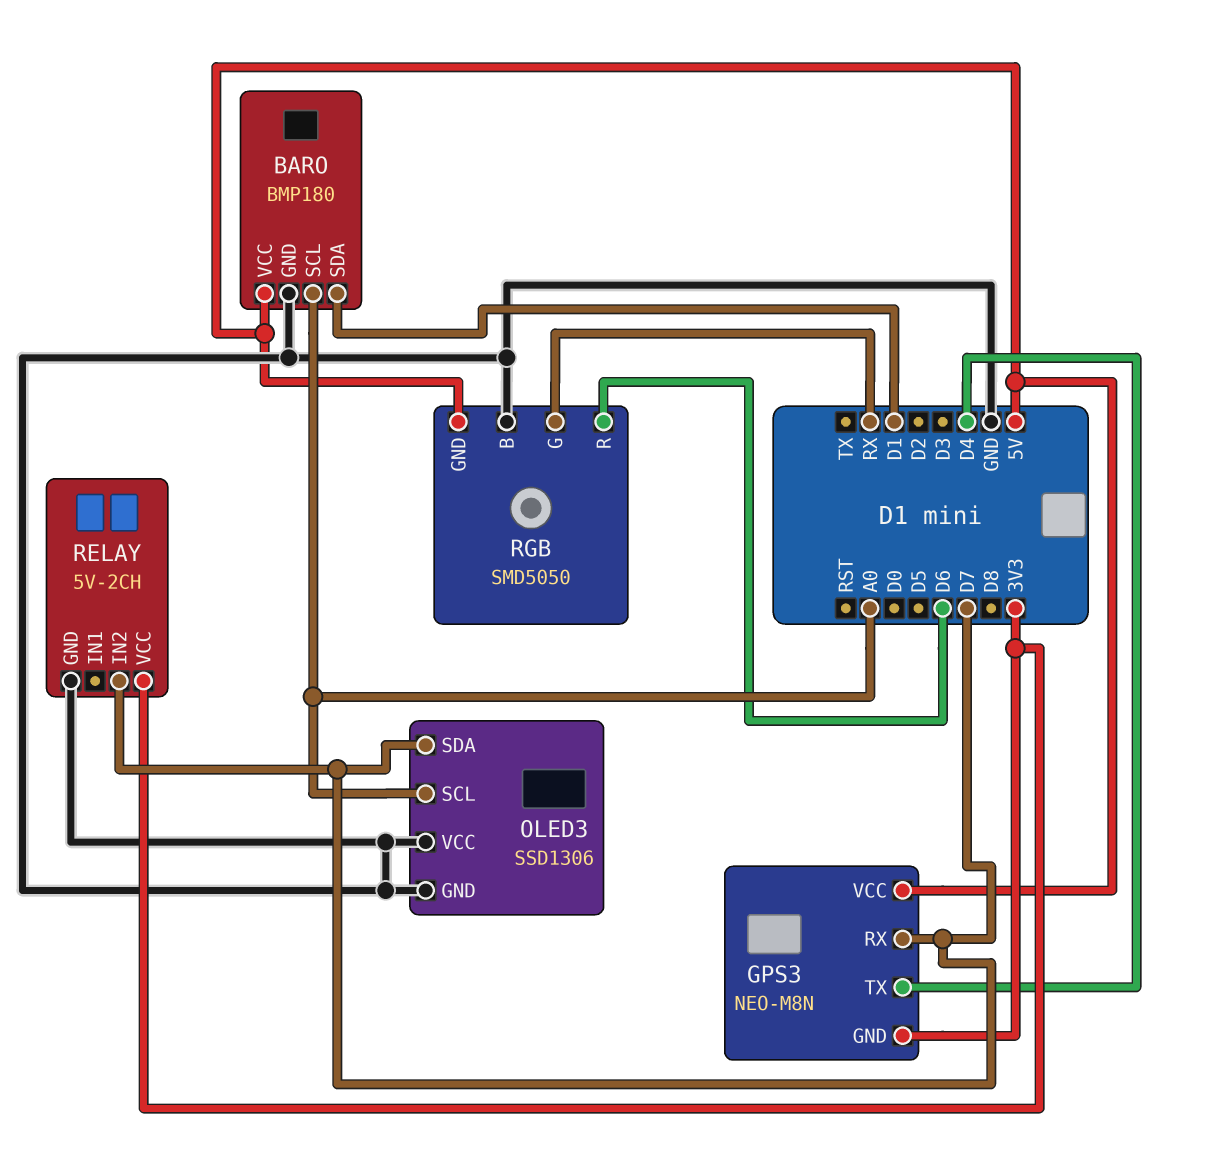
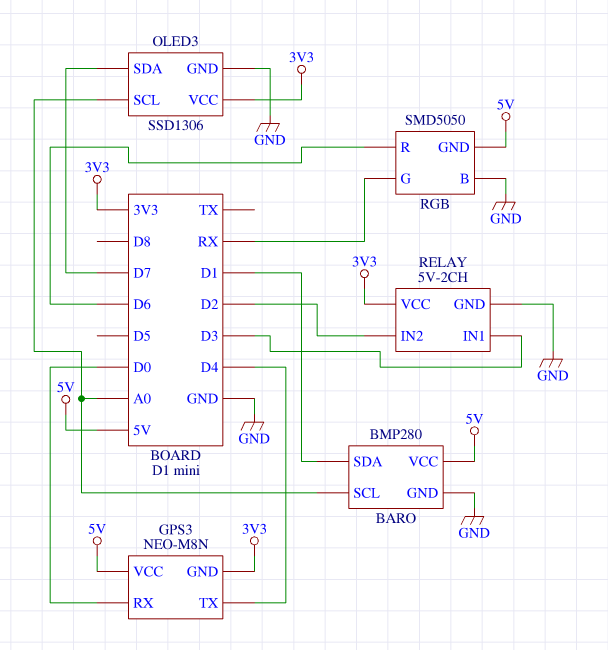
BARO: BMP180 -> BMP280
GPS3 pin RX: D7 -> D0
OLED3 pin VCC: GND -> 3V3
RELAY pin IN1: none -> D3
RELAY pin IN2: D7 -> D2

